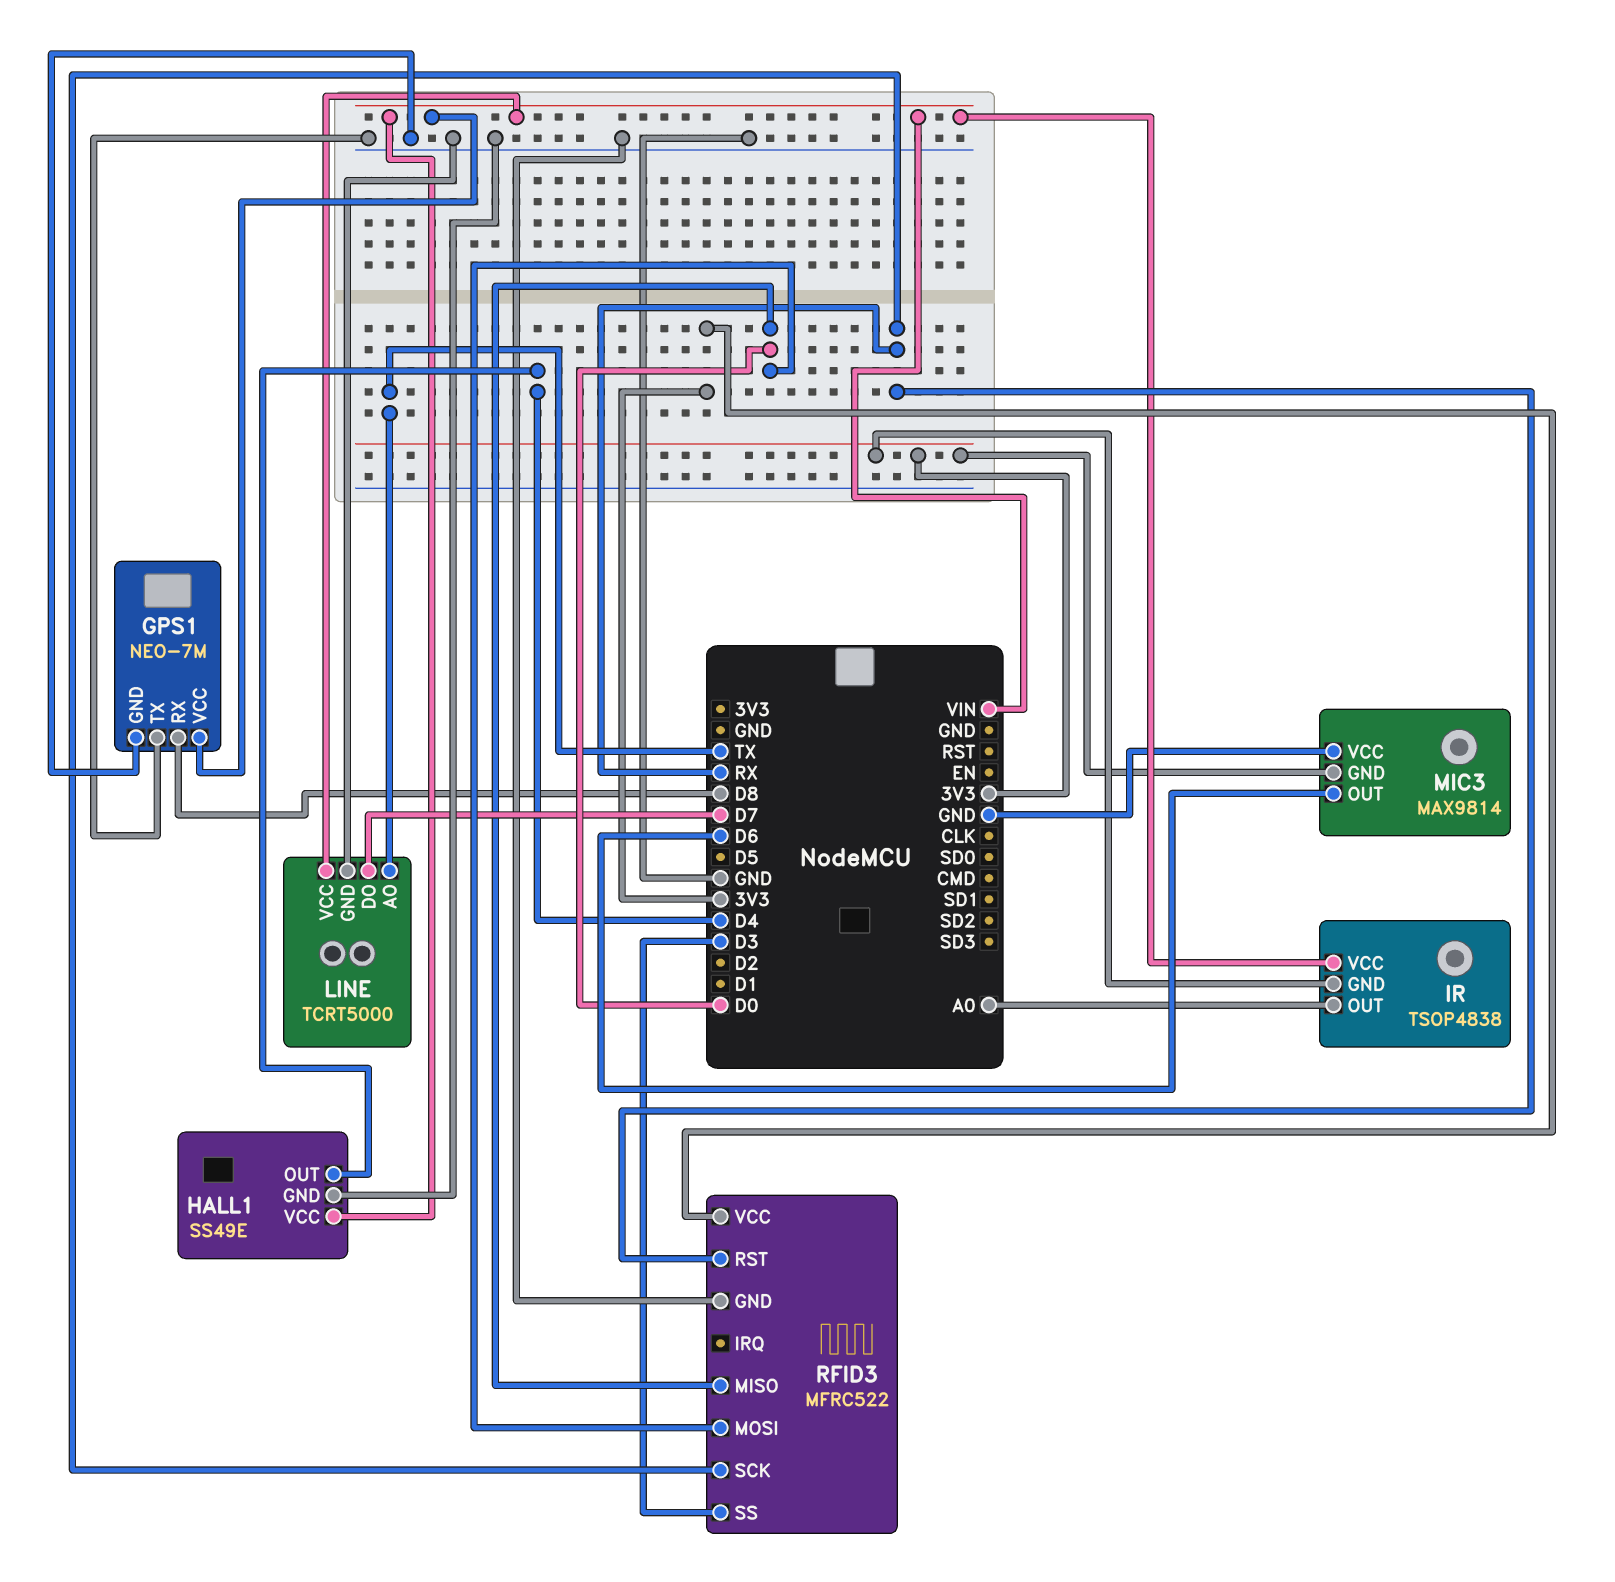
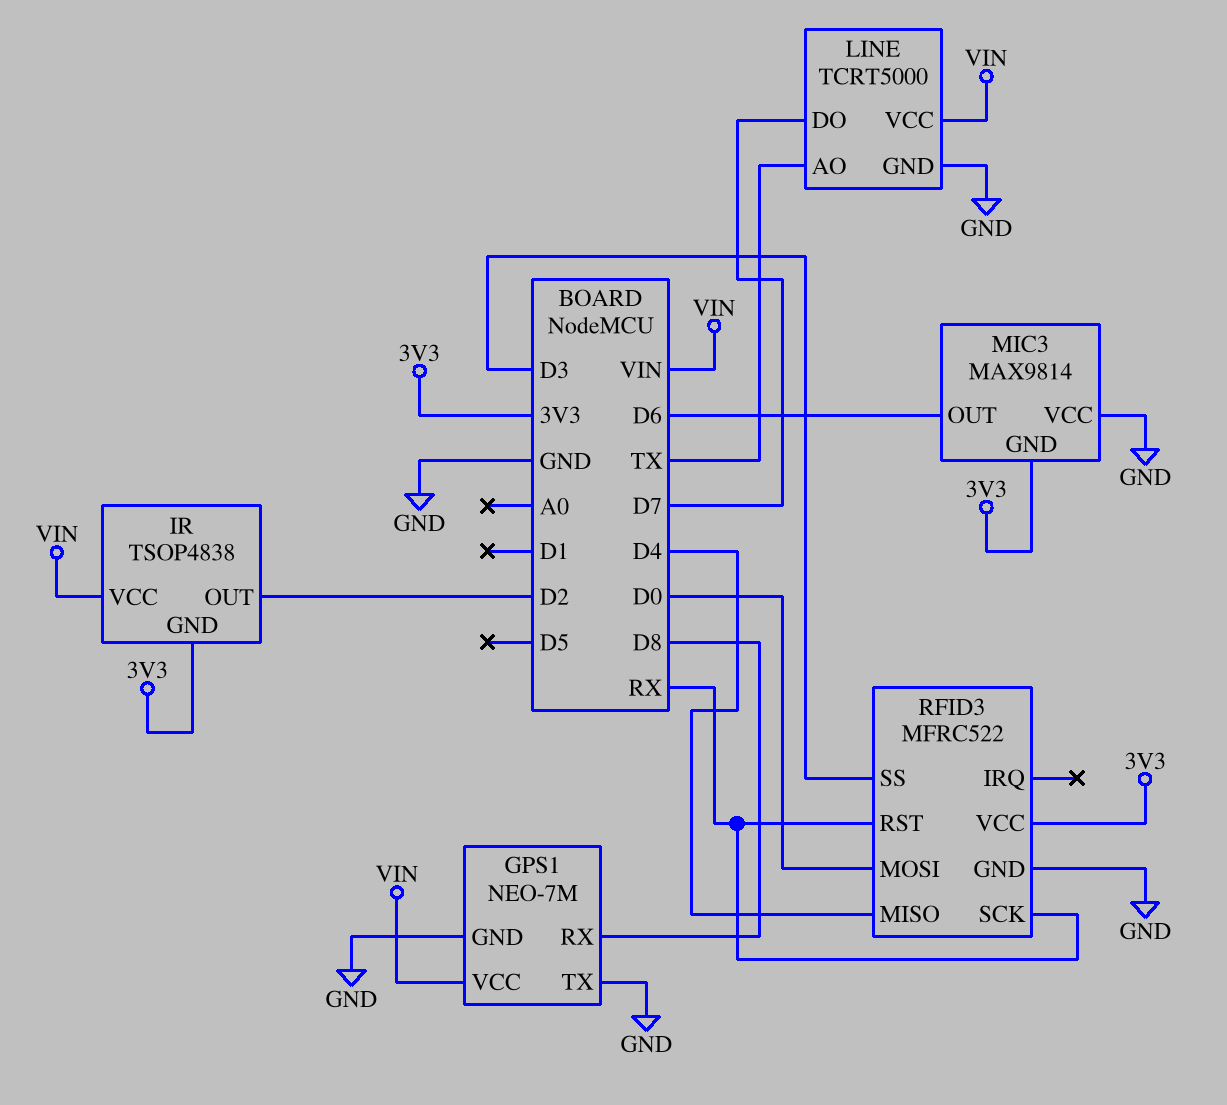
HALL1: SS49E -> none
HALL1 pin GND: GND -> none
HALL1 pin OUT: D4 -> none
HALL1 pin VCC: VIN -> none
IR pin OUT: A0 -> D2
RFID3 pin MISO: D0 -> D4

